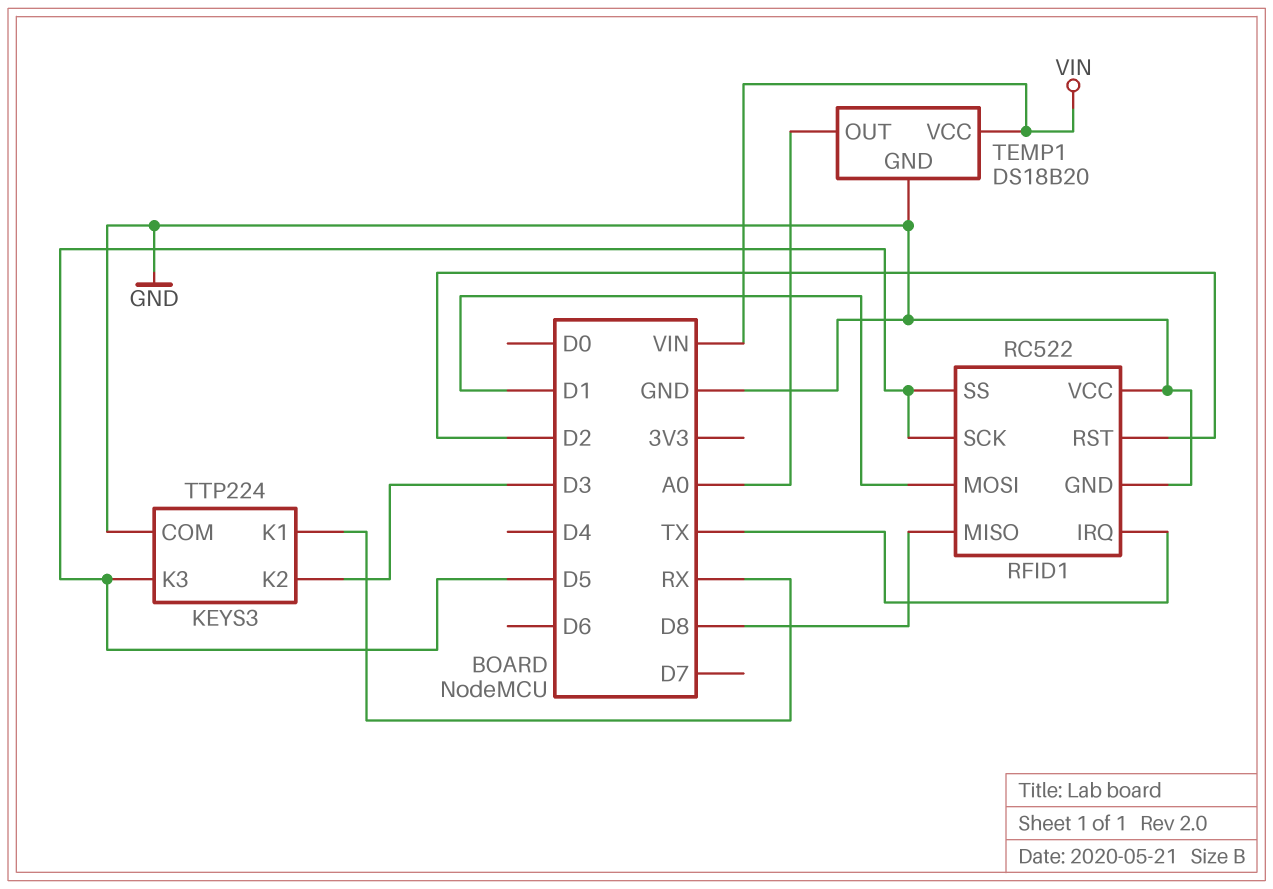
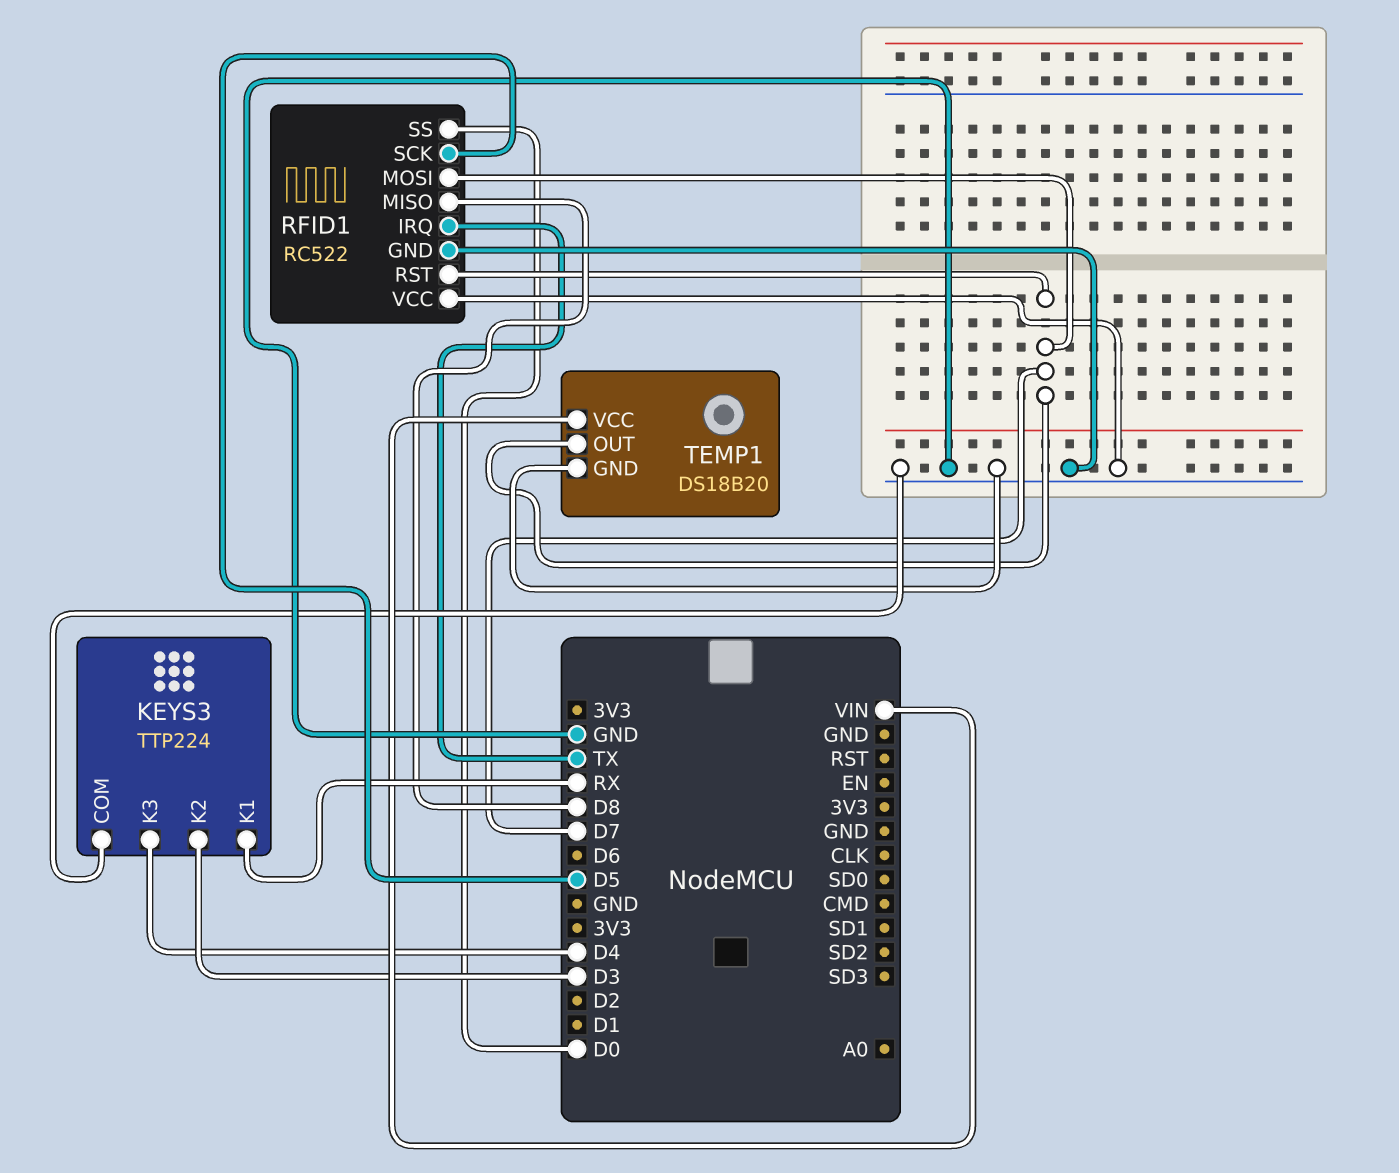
KEYS3 pin K3: D5 -> D4
RFID1 pin MOSI: D1 -> D7
RFID1 pin RST: D2 -> D7
RFID1 pin SS: D5 -> D0
TEMP1 pin OUT: A0 -> D7

